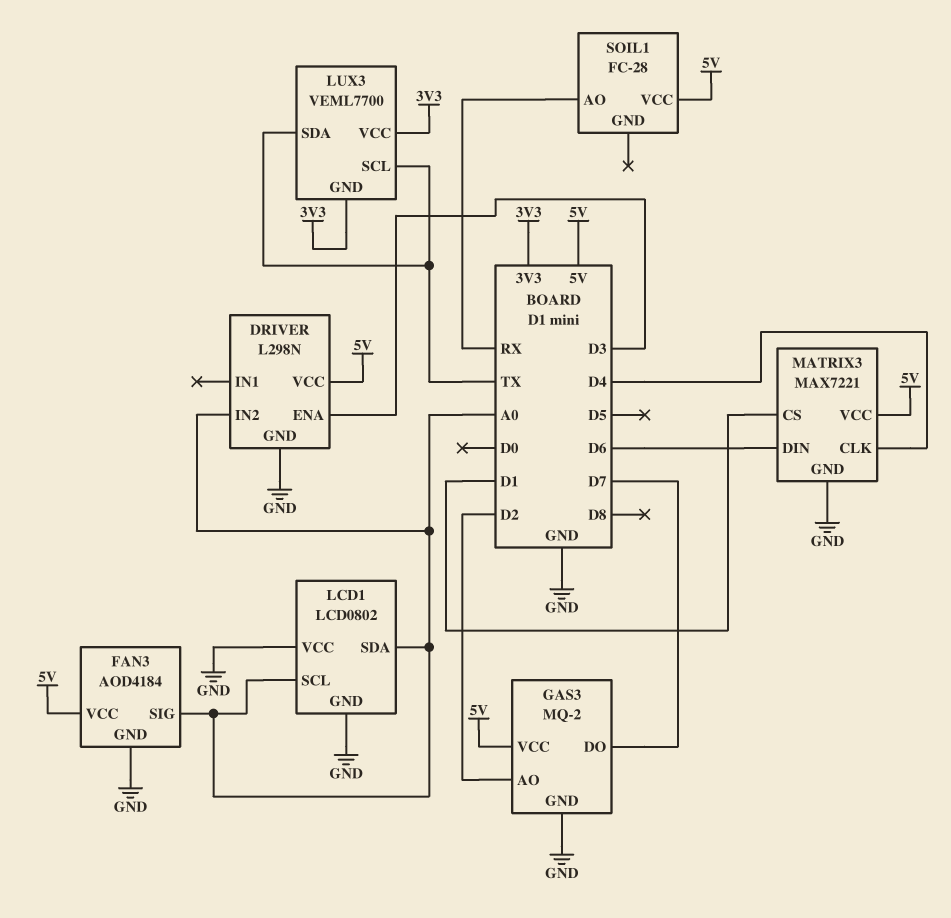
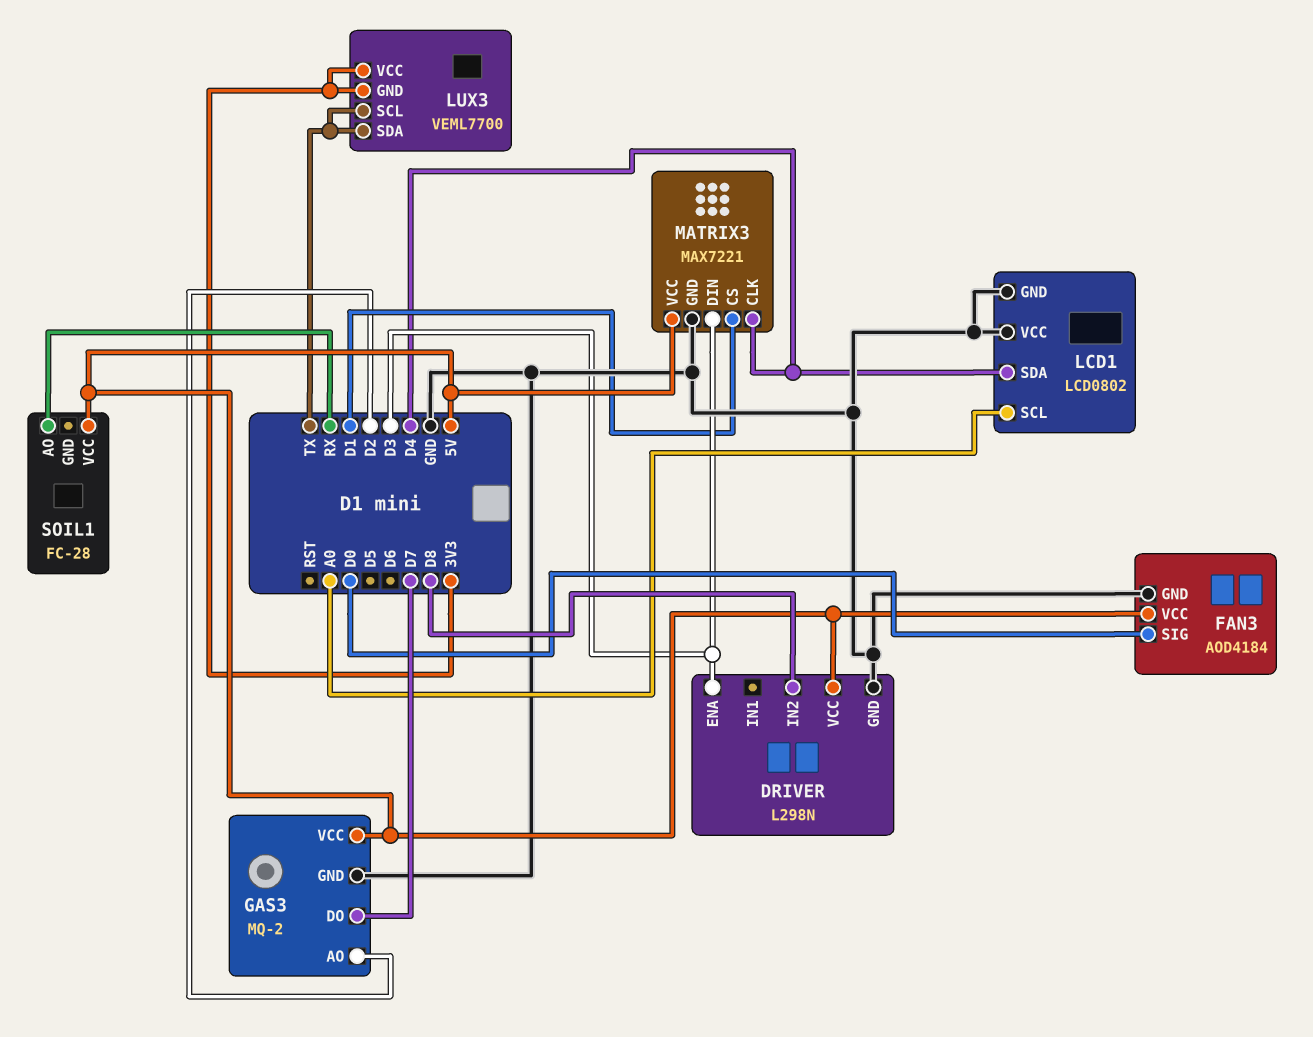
DRIVER pin IN2: A0 -> D8
FAN3 pin SIG: A0 -> D0
LCD1 pin SDA: A0 -> D4
MATRIX3 pin DIN: D6 -> D3

